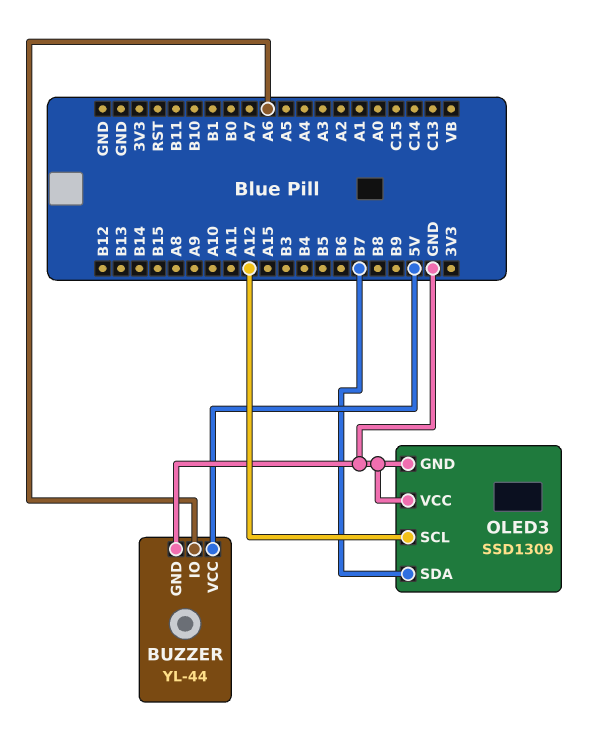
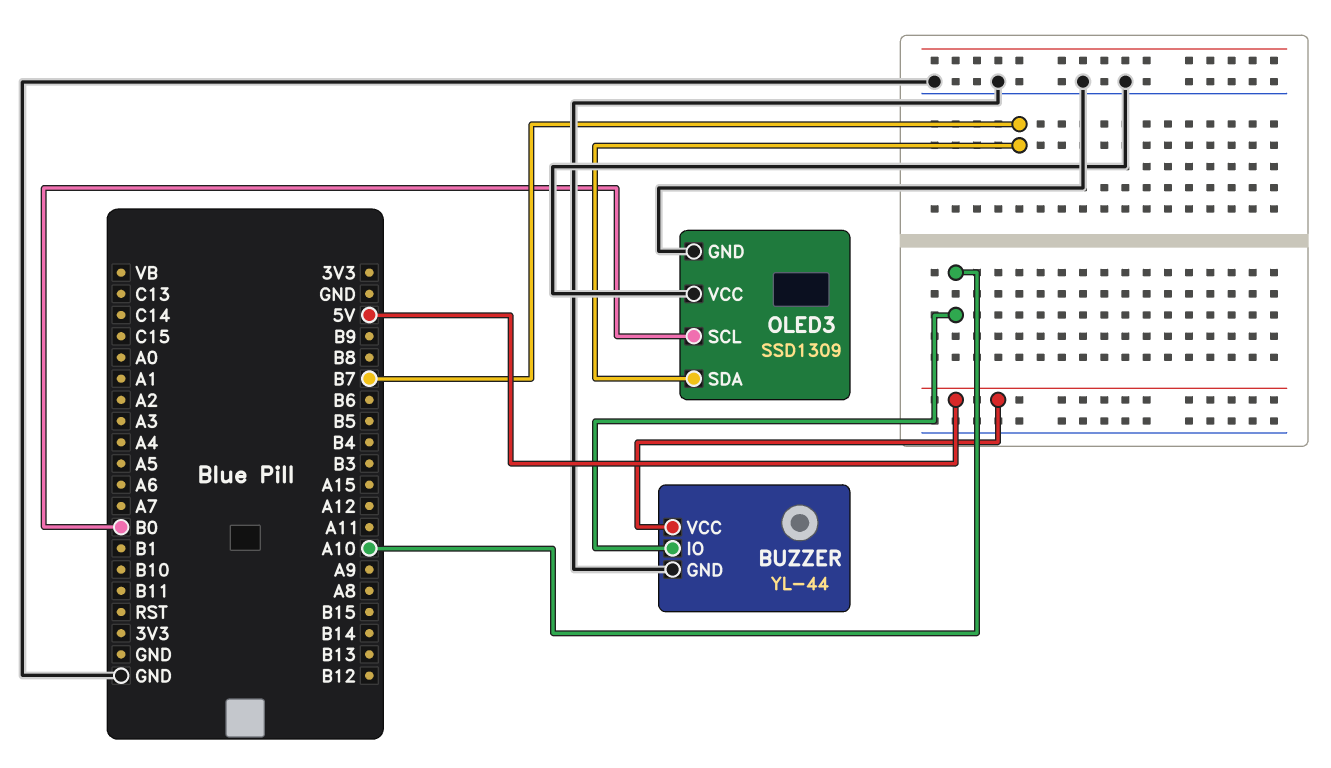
BUZZER pin IO: A6 -> A10
OLED3 pin SCL: A12 -> B0

